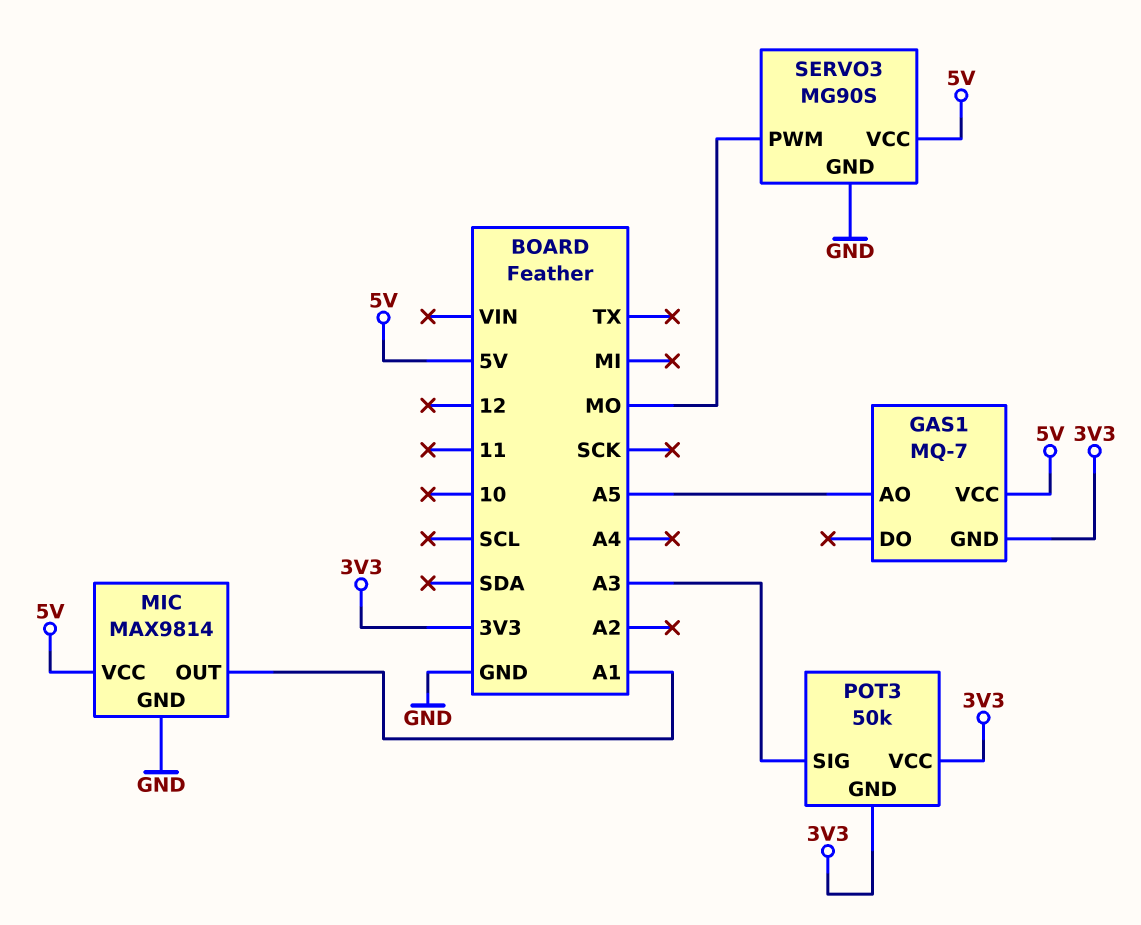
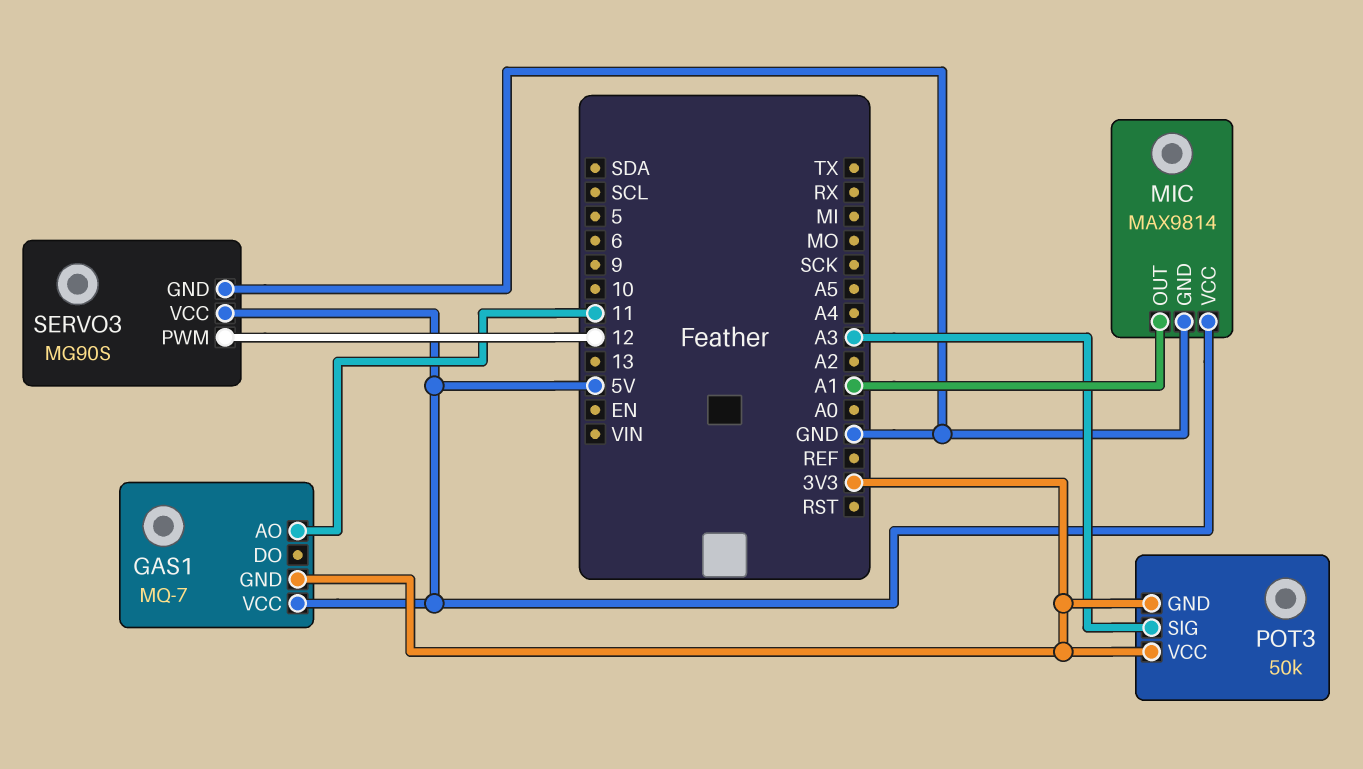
GAS1 pin AO: A5 -> 11
SERVO3 pin PWM: MO -> 12

